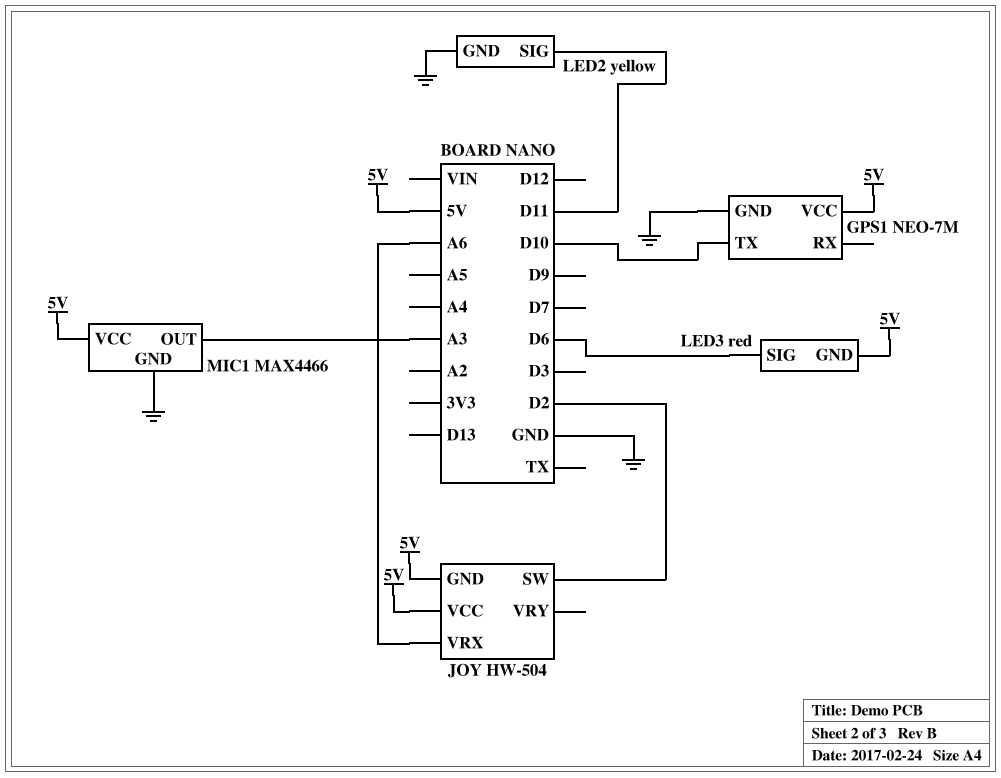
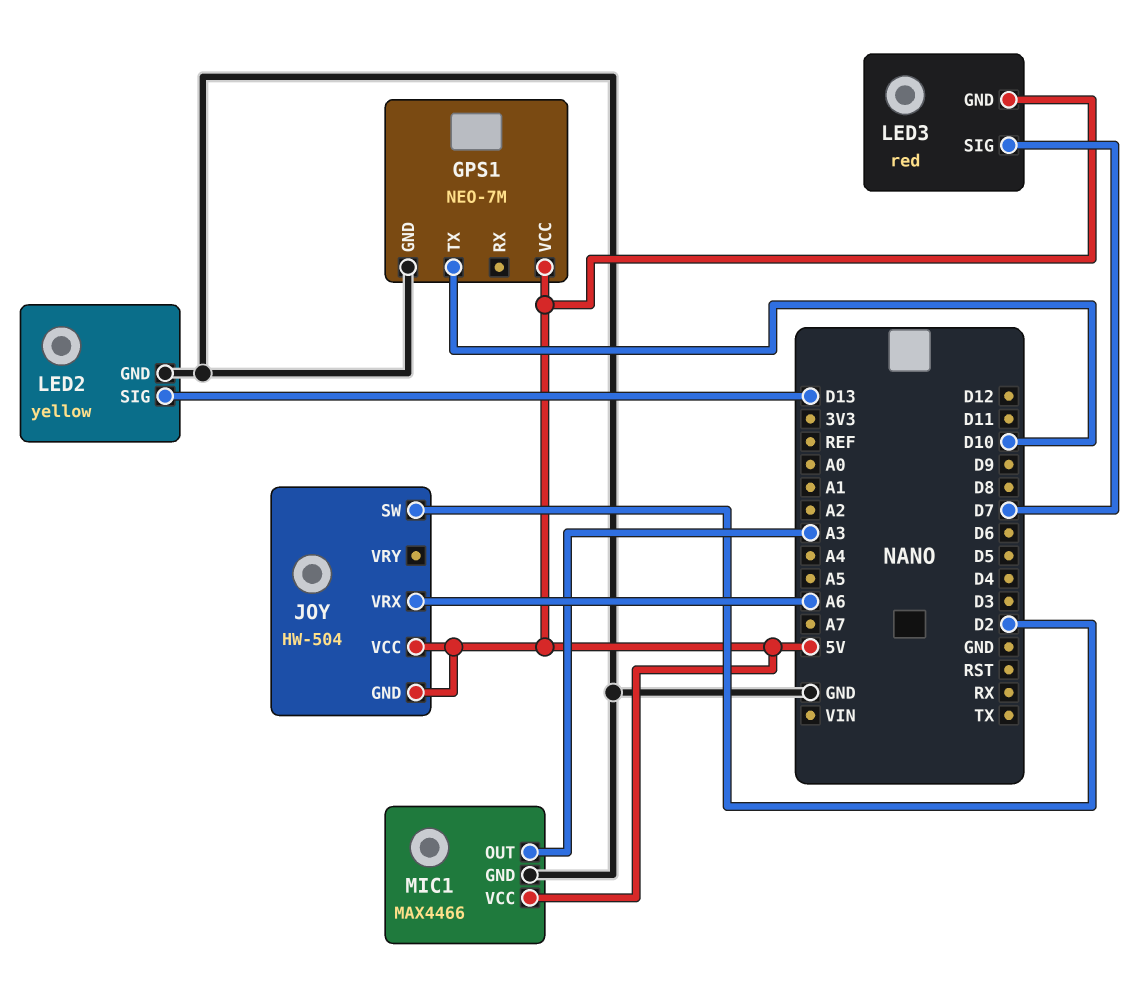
LED2 pin SIG: D11 -> D13
LED3 pin SIG: D6 -> D7

